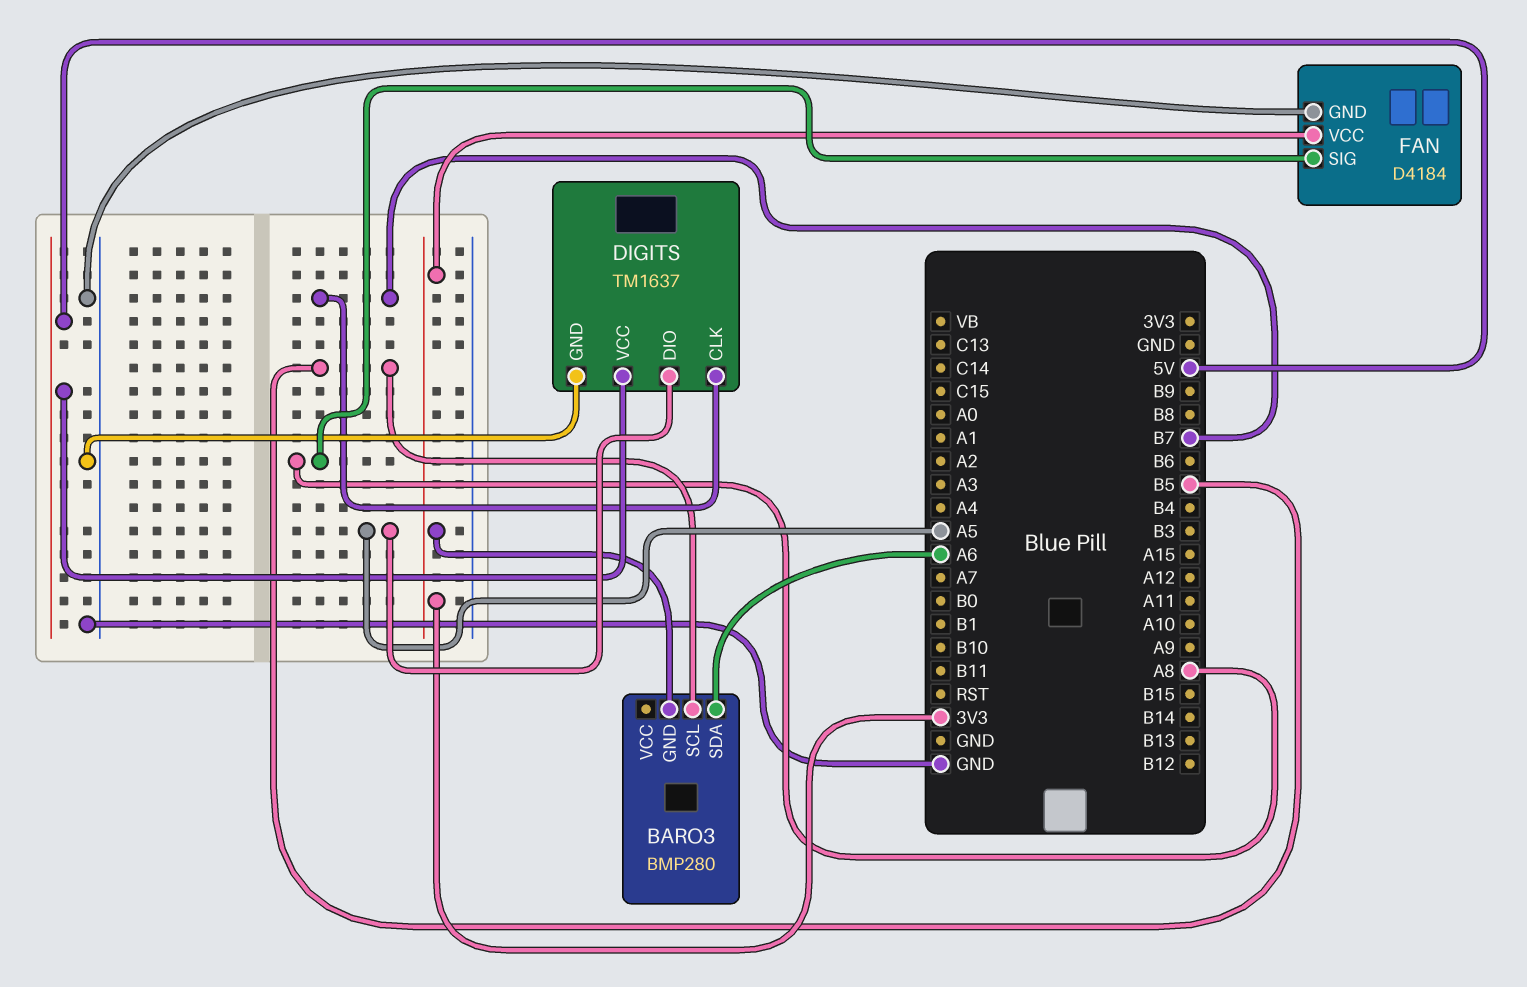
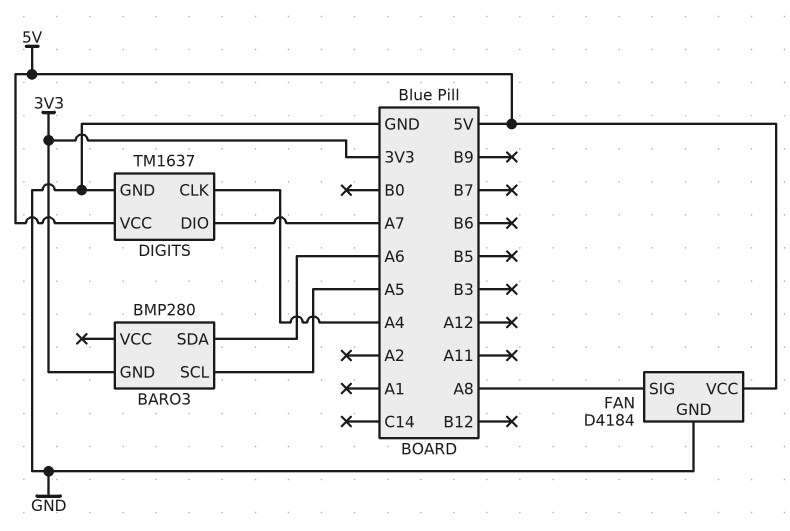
BARO3 pin SCL: B5 -> A5
DIGITS pin CLK: B7 -> A4
DIGITS pin DIO: A5 -> A7
FAN pin VCC: 3V3 -> 5V

